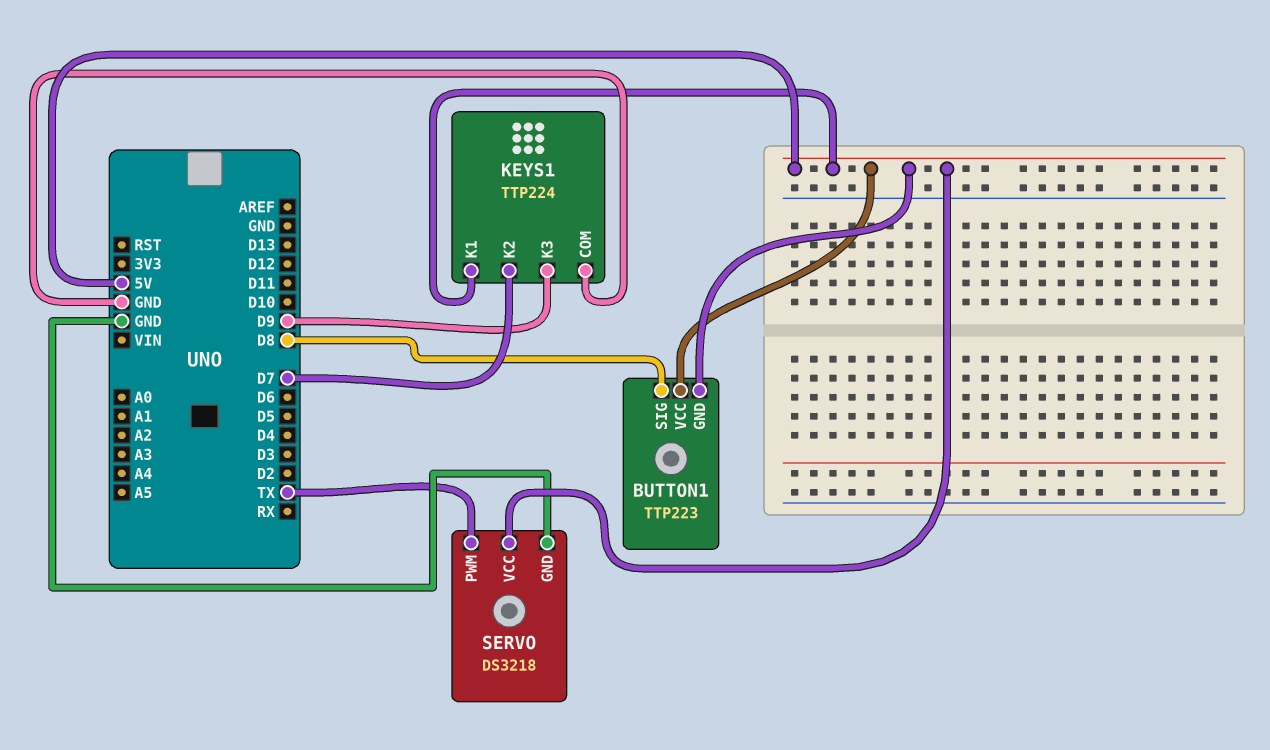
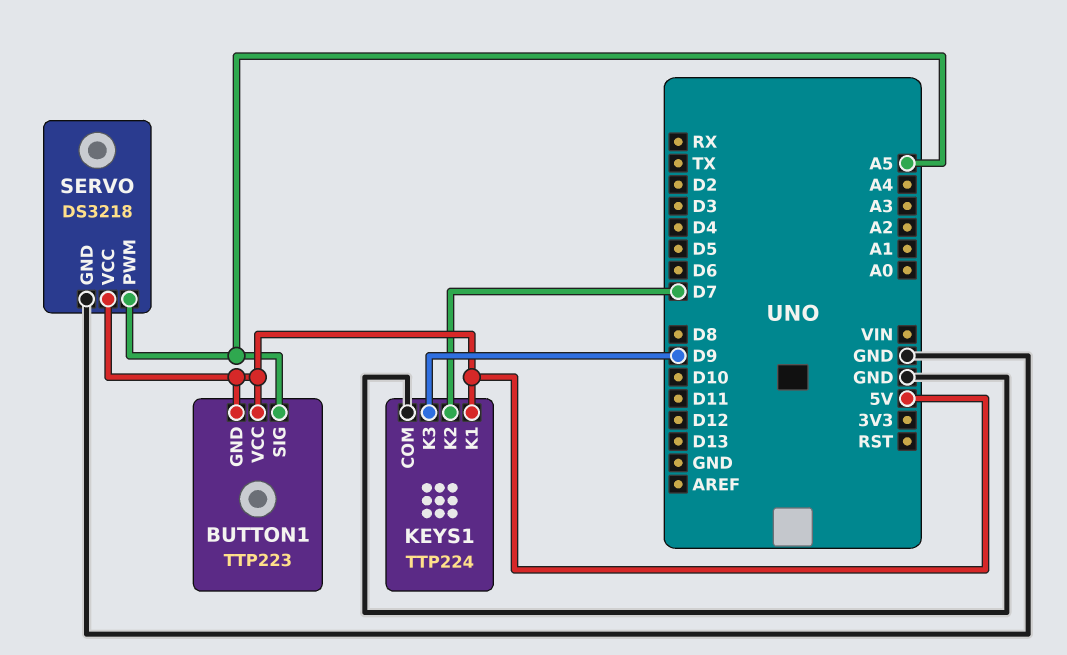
BUTTON1 pin SIG: D8 -> A5
SERVO pin PWM: TX -> A5

